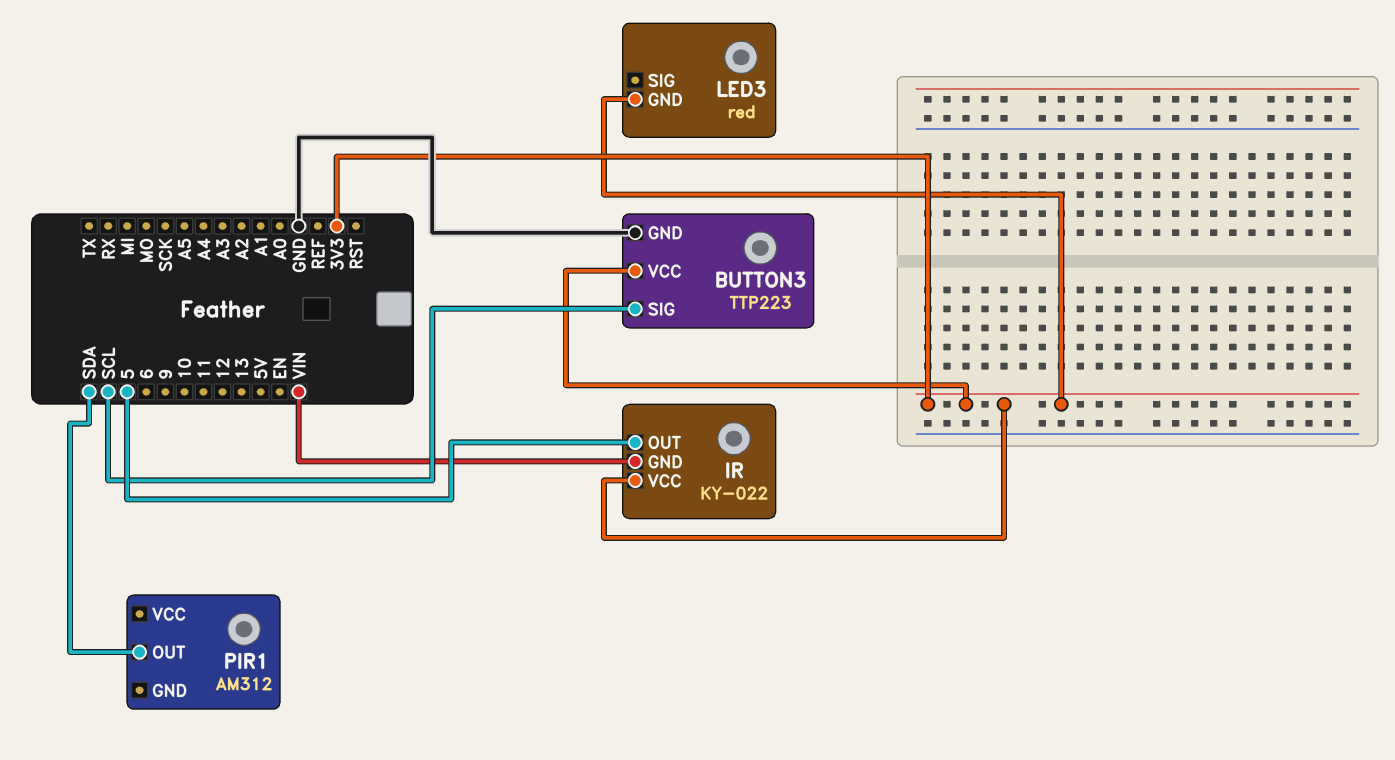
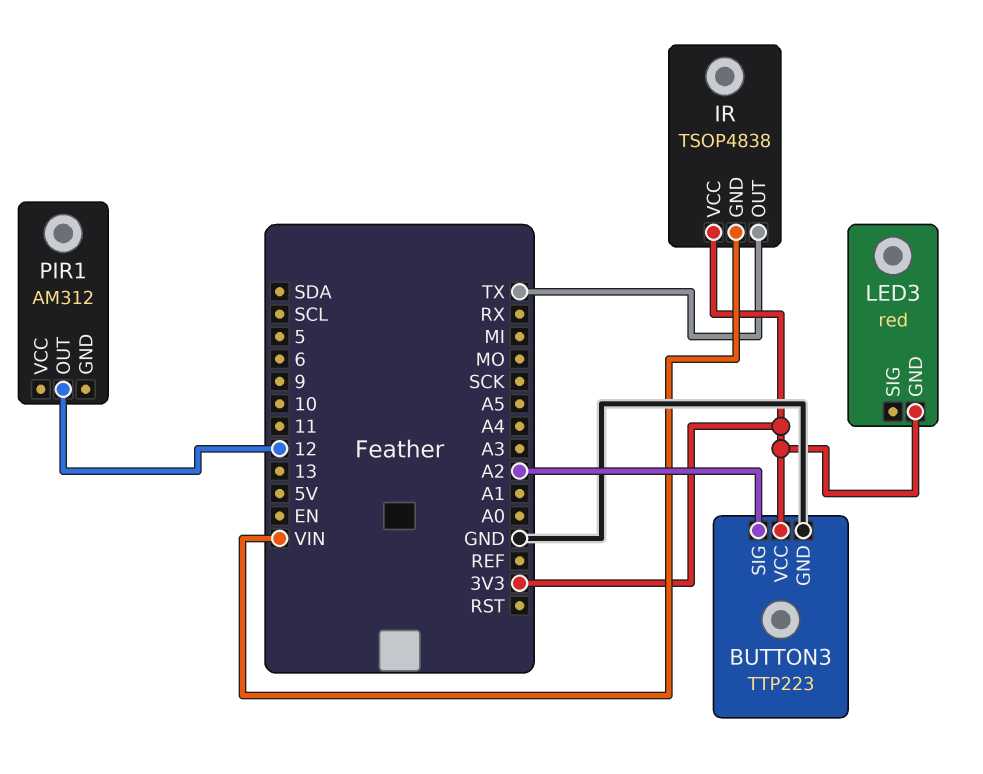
BUTTON3 pin SIG: SCL -> A2
IR: KY-022 -> TSOP4838
IR pin OUT: 5 -> TX
PIR1 pin OUT: SDA -> 12

